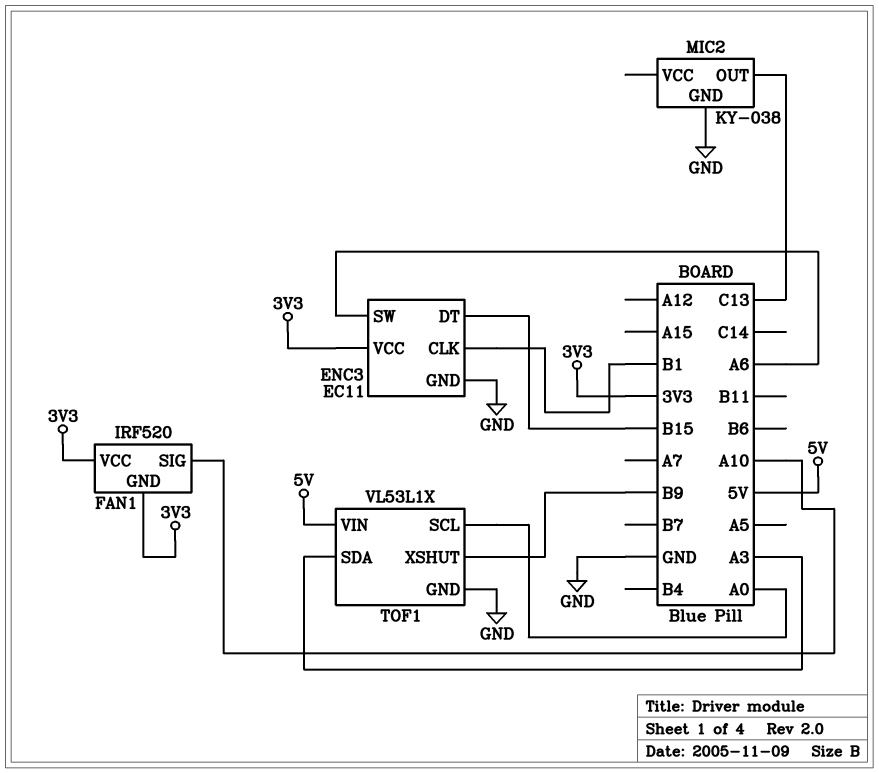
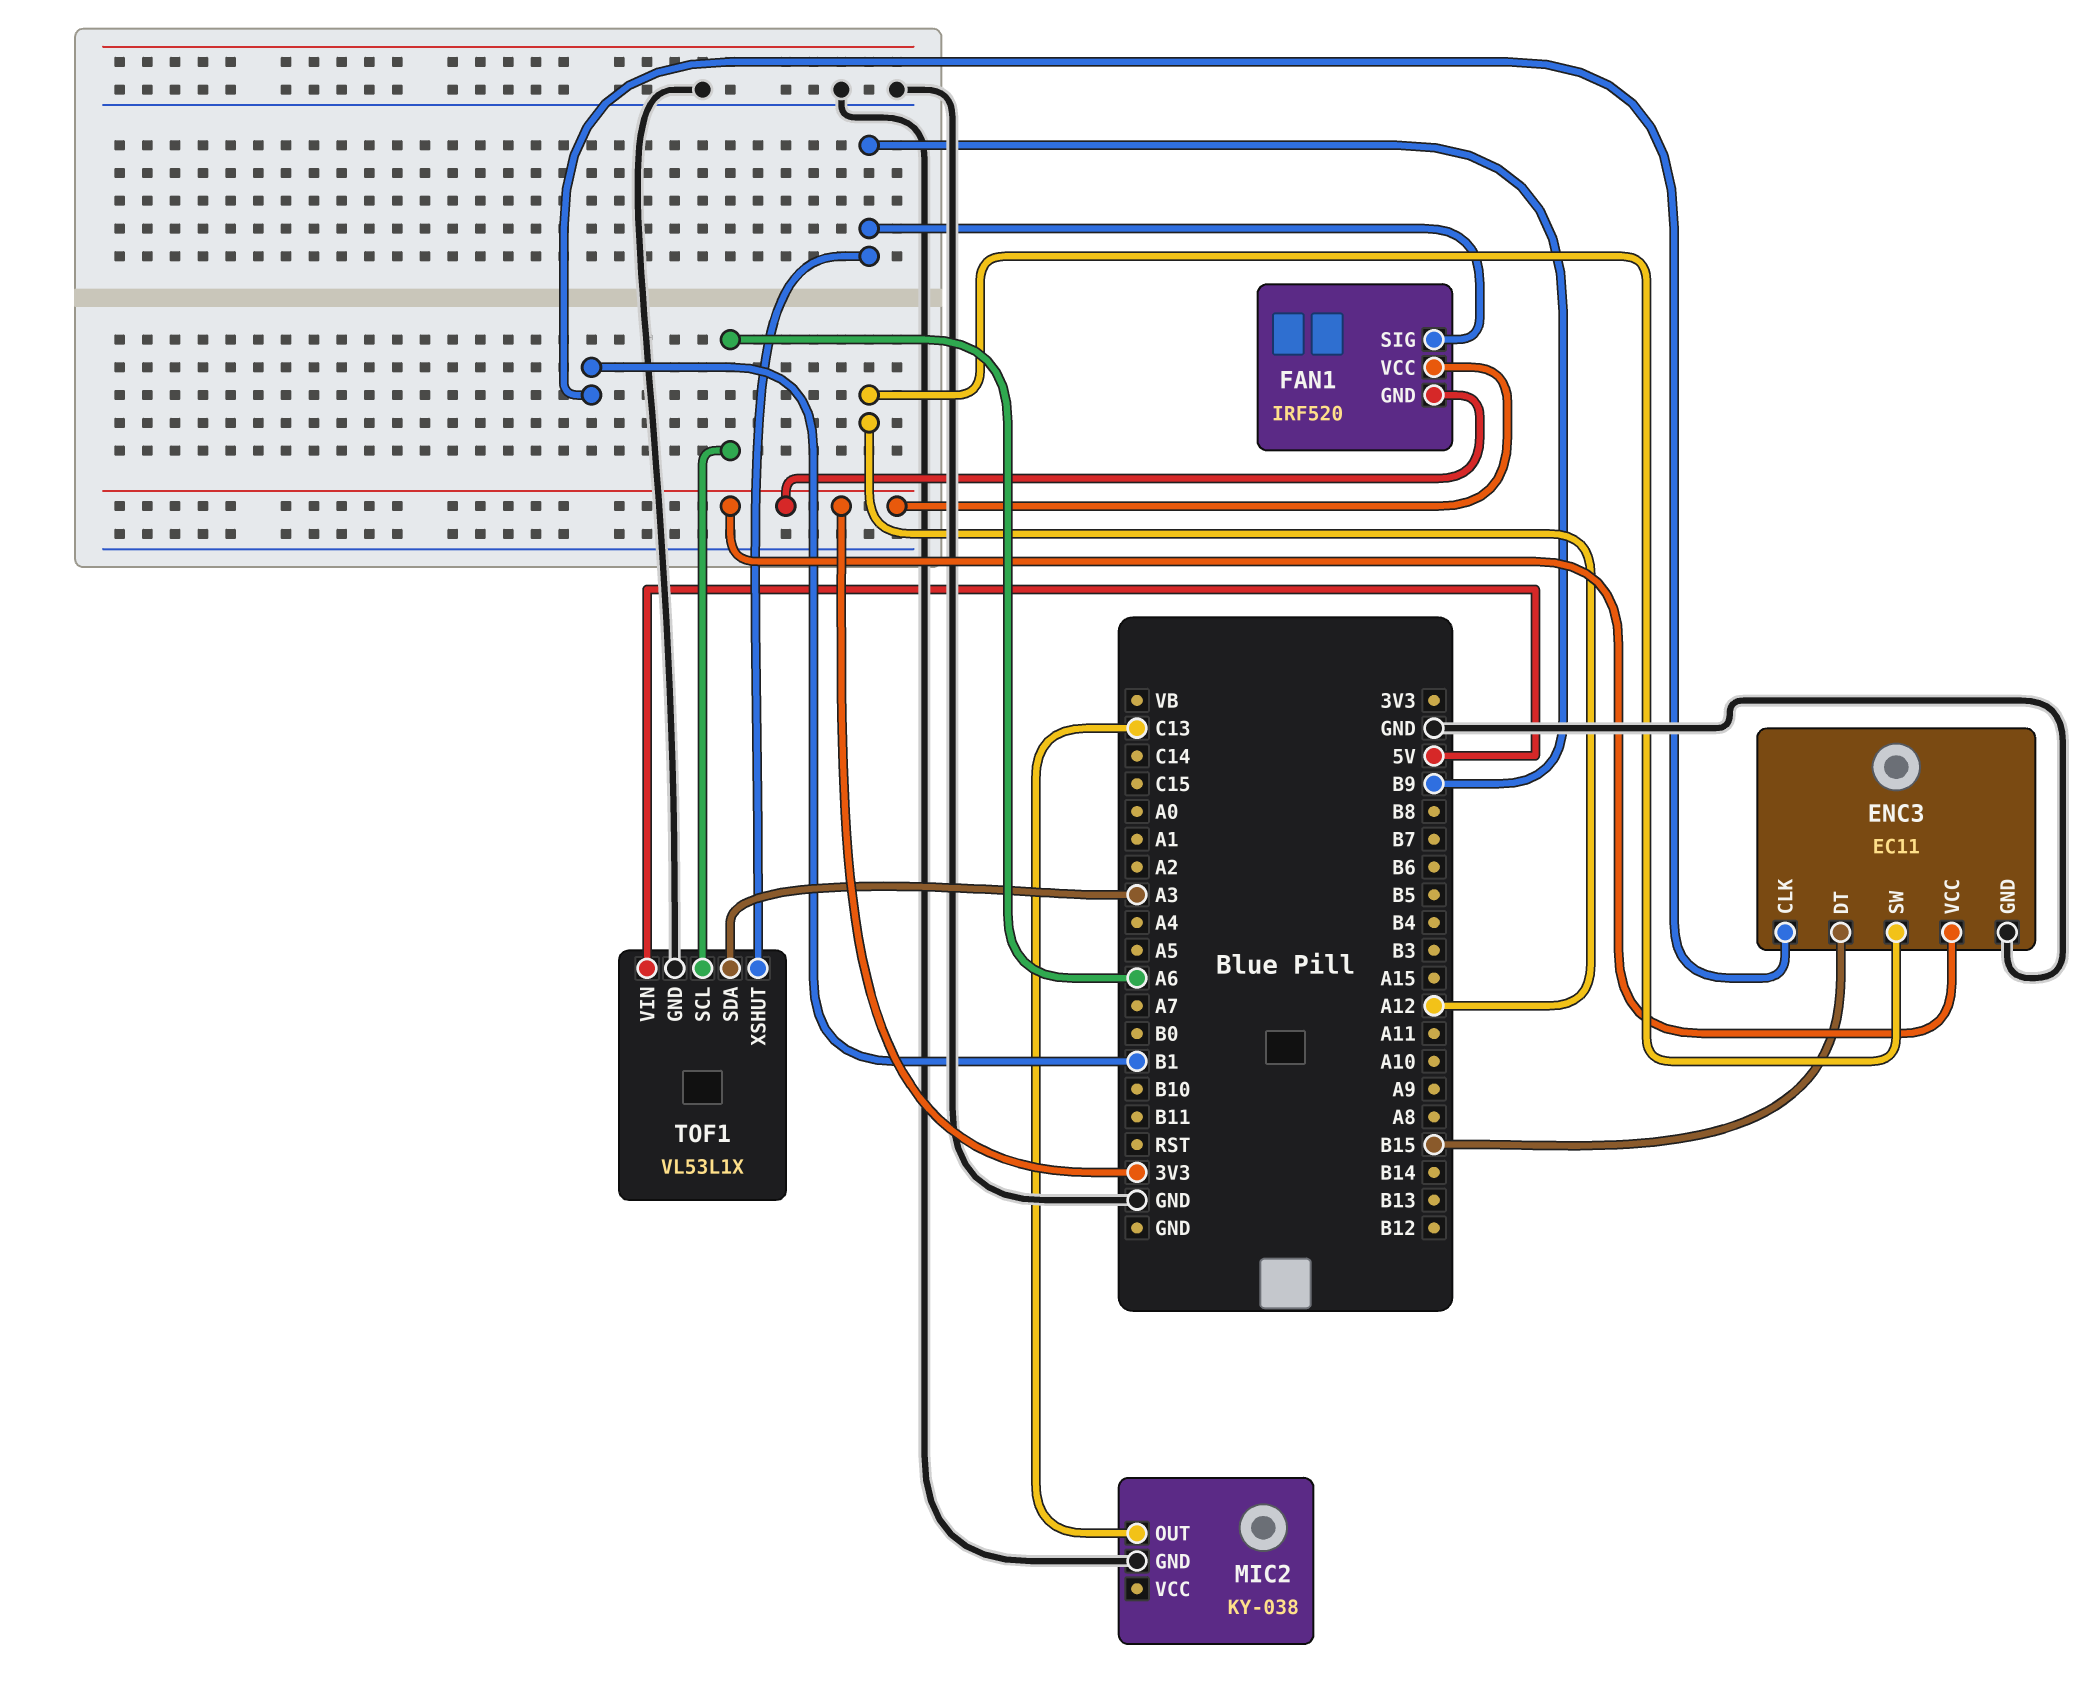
ENC3 pin SW: A6 -> A12
FAN1 pin SIG: A10 -> B9
TOF1 pin SCL: A0 -> A6

